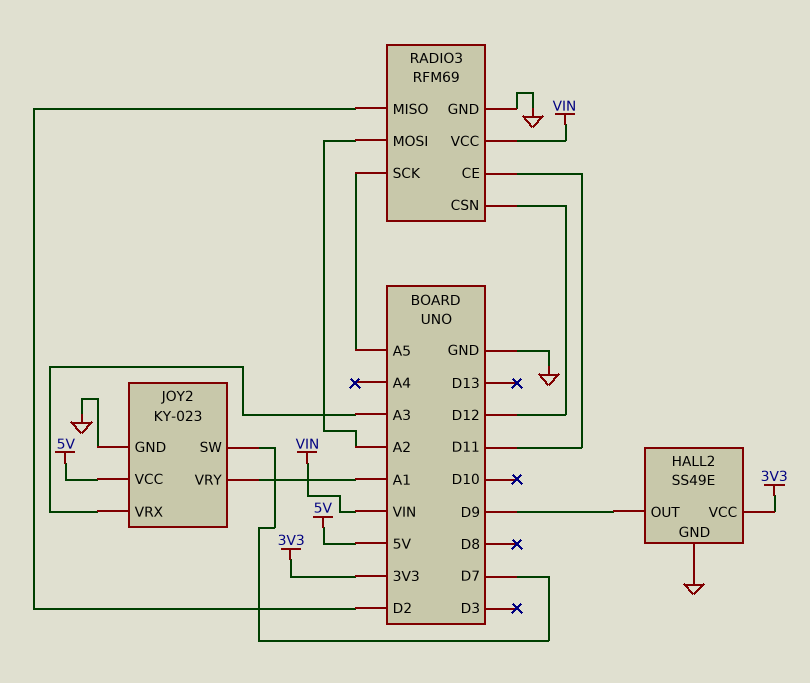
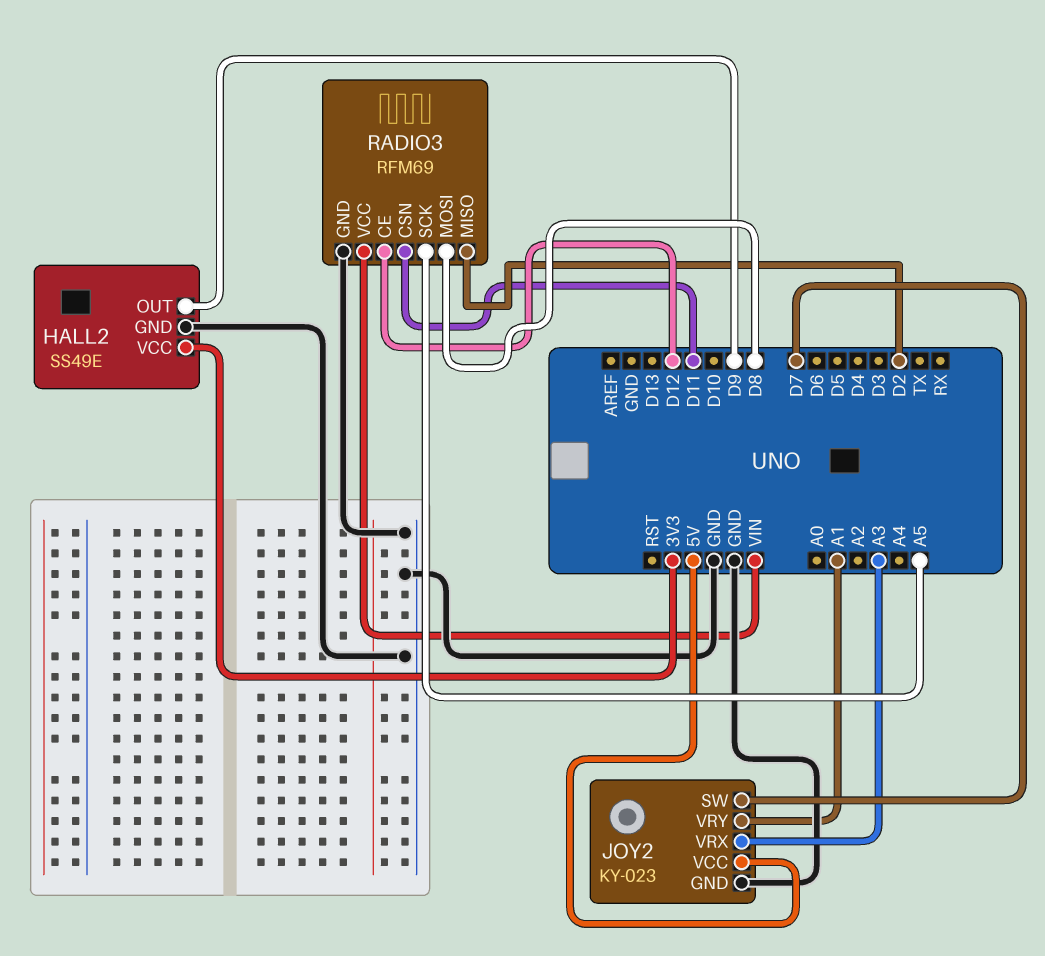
RADIO3 pin CE: D11 -> D12
RADIO3 pin CSN: D12 -> D11
RADIO3 pin MOSI: A2 -> D8

